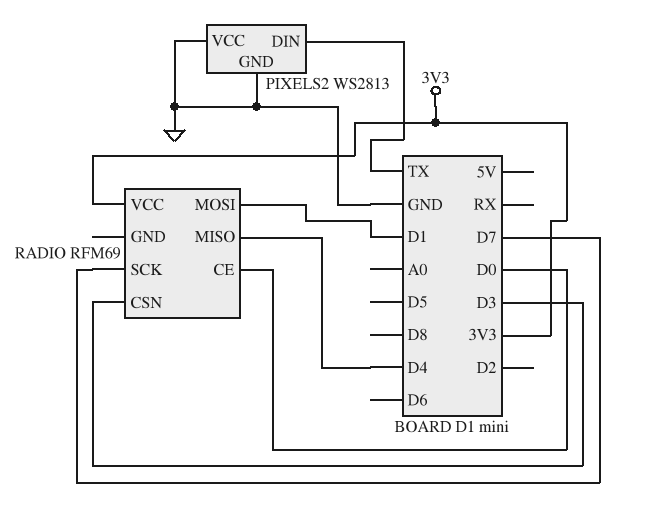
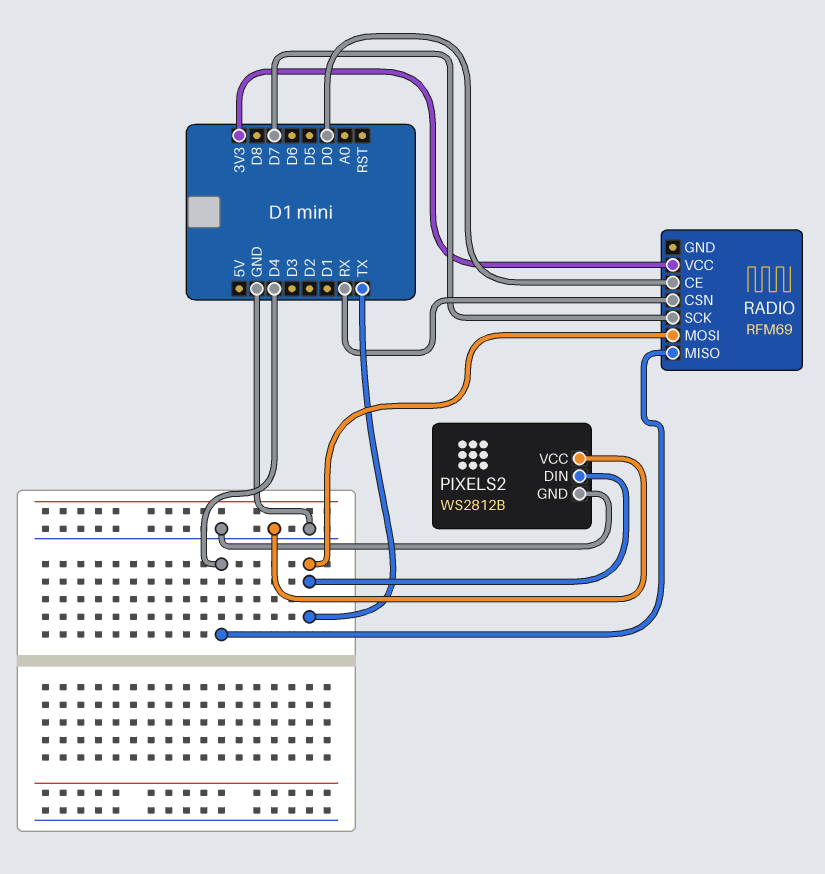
PIXELS2: WS2813 -> WS2812B
RADIO pin CSN: D3 -> RX
RADIO pin MOSI: D1 -> TX

